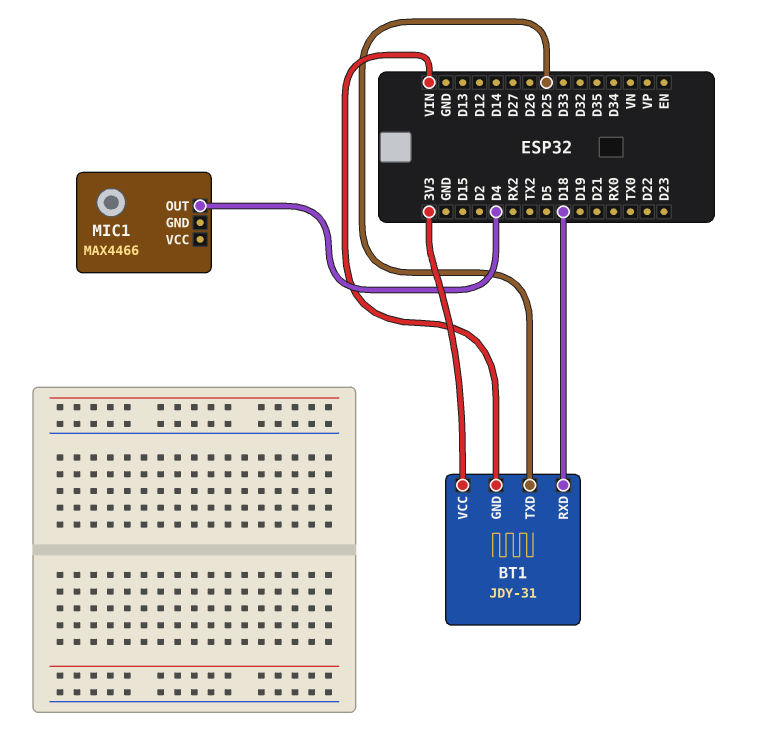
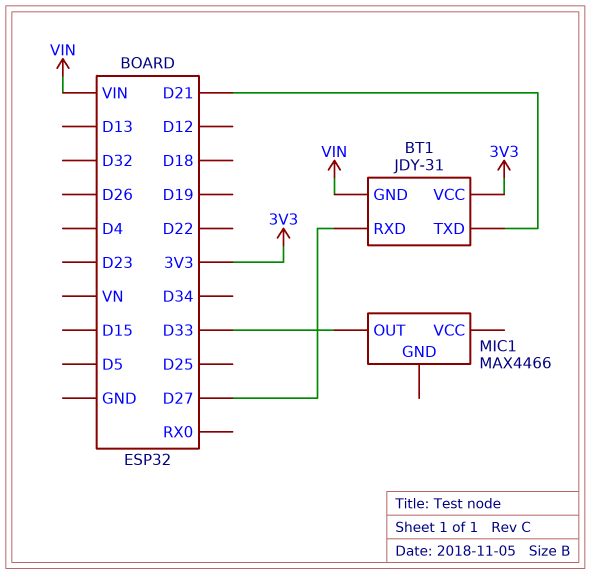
BT1 pin RXD: D18 -> D27
BT1 pin TXD: D25 -> D21
MIC1 pin OUT: D4 -> D33

